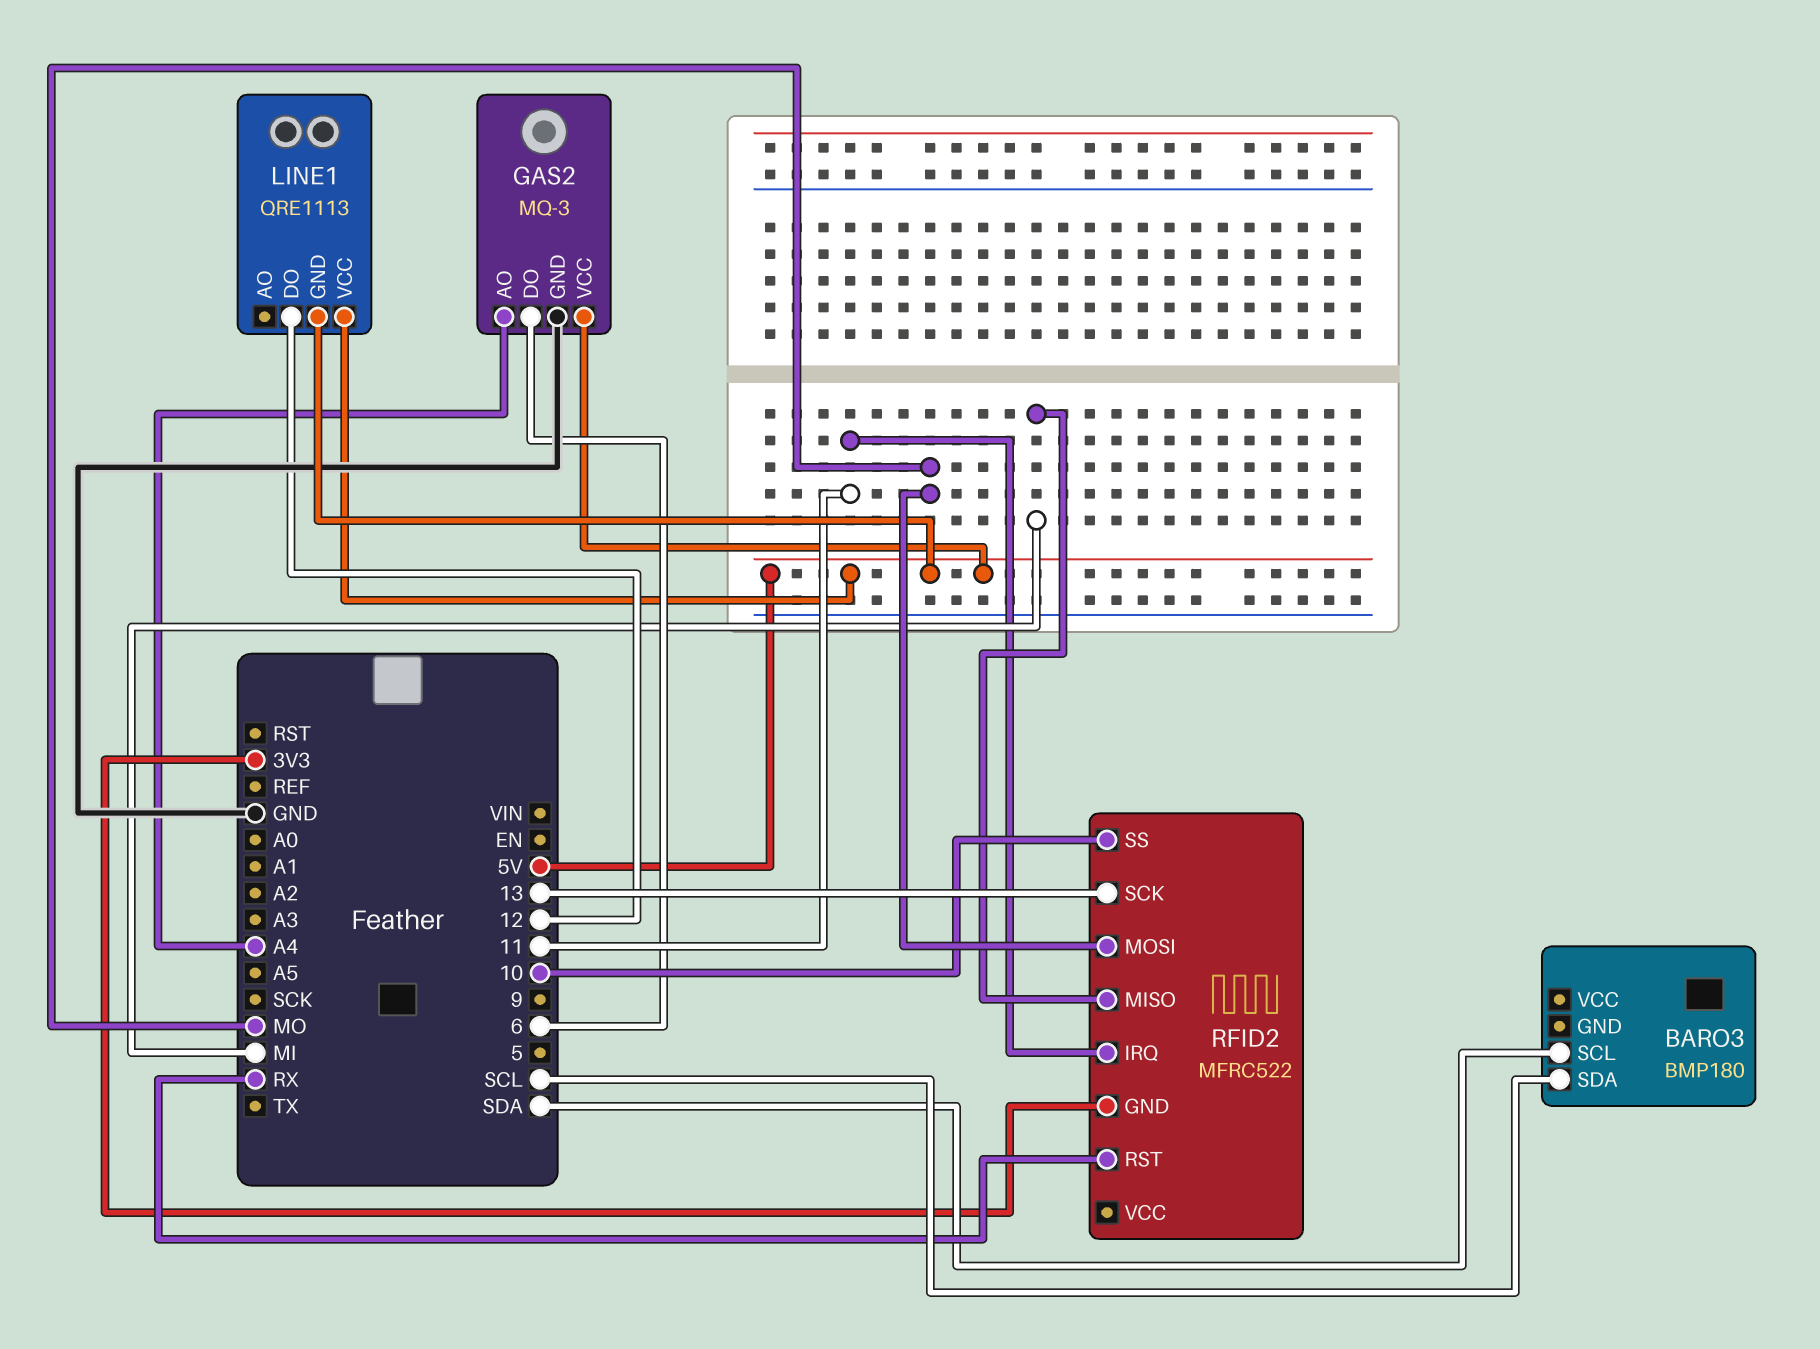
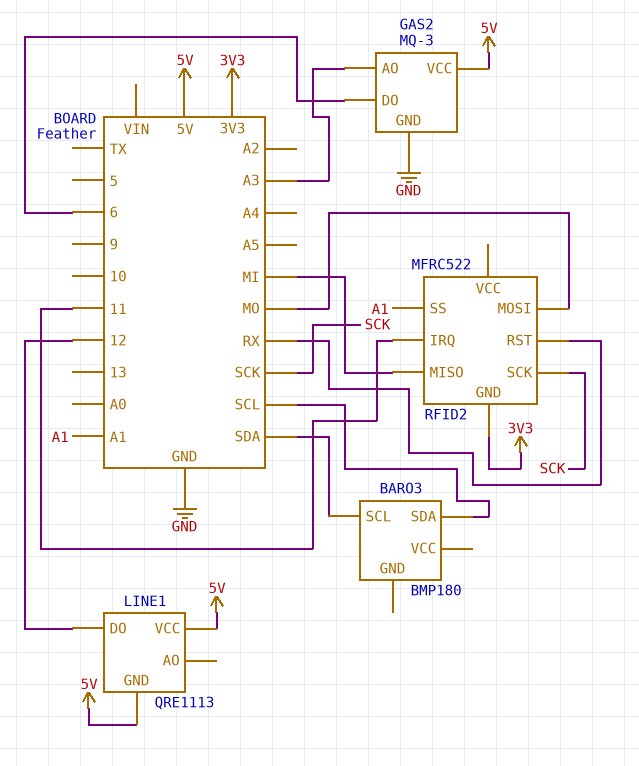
GAS2 pin AO: A4 -> A3
RFID2 pin SCK: 13 -> SCK
RFID2 pin SS: 10 -> A1

